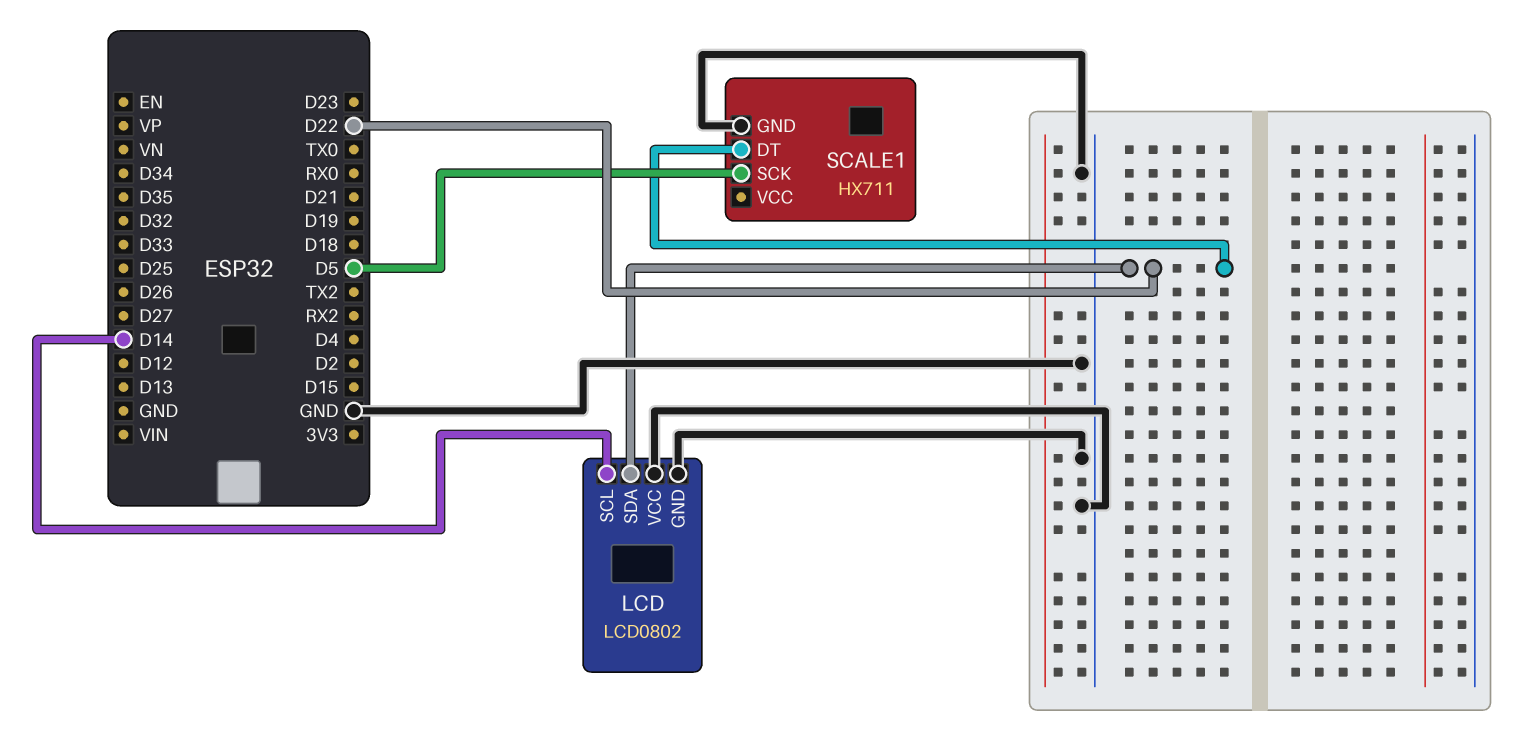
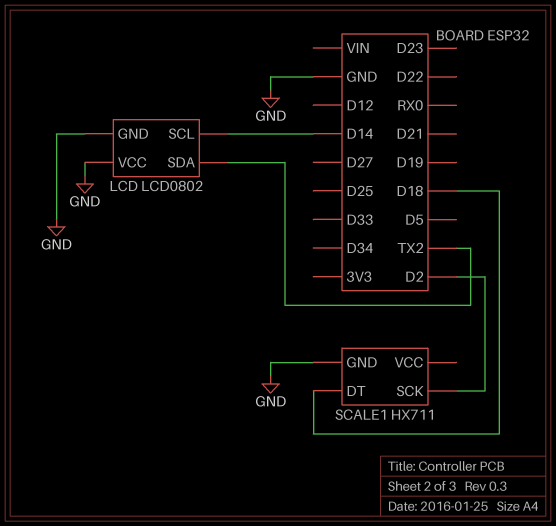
LCD pin SDA: D22 -> TX2
SCALE1 pin DT: D22 -> D18
SCALE1 pin SCK: D5 -> D2

